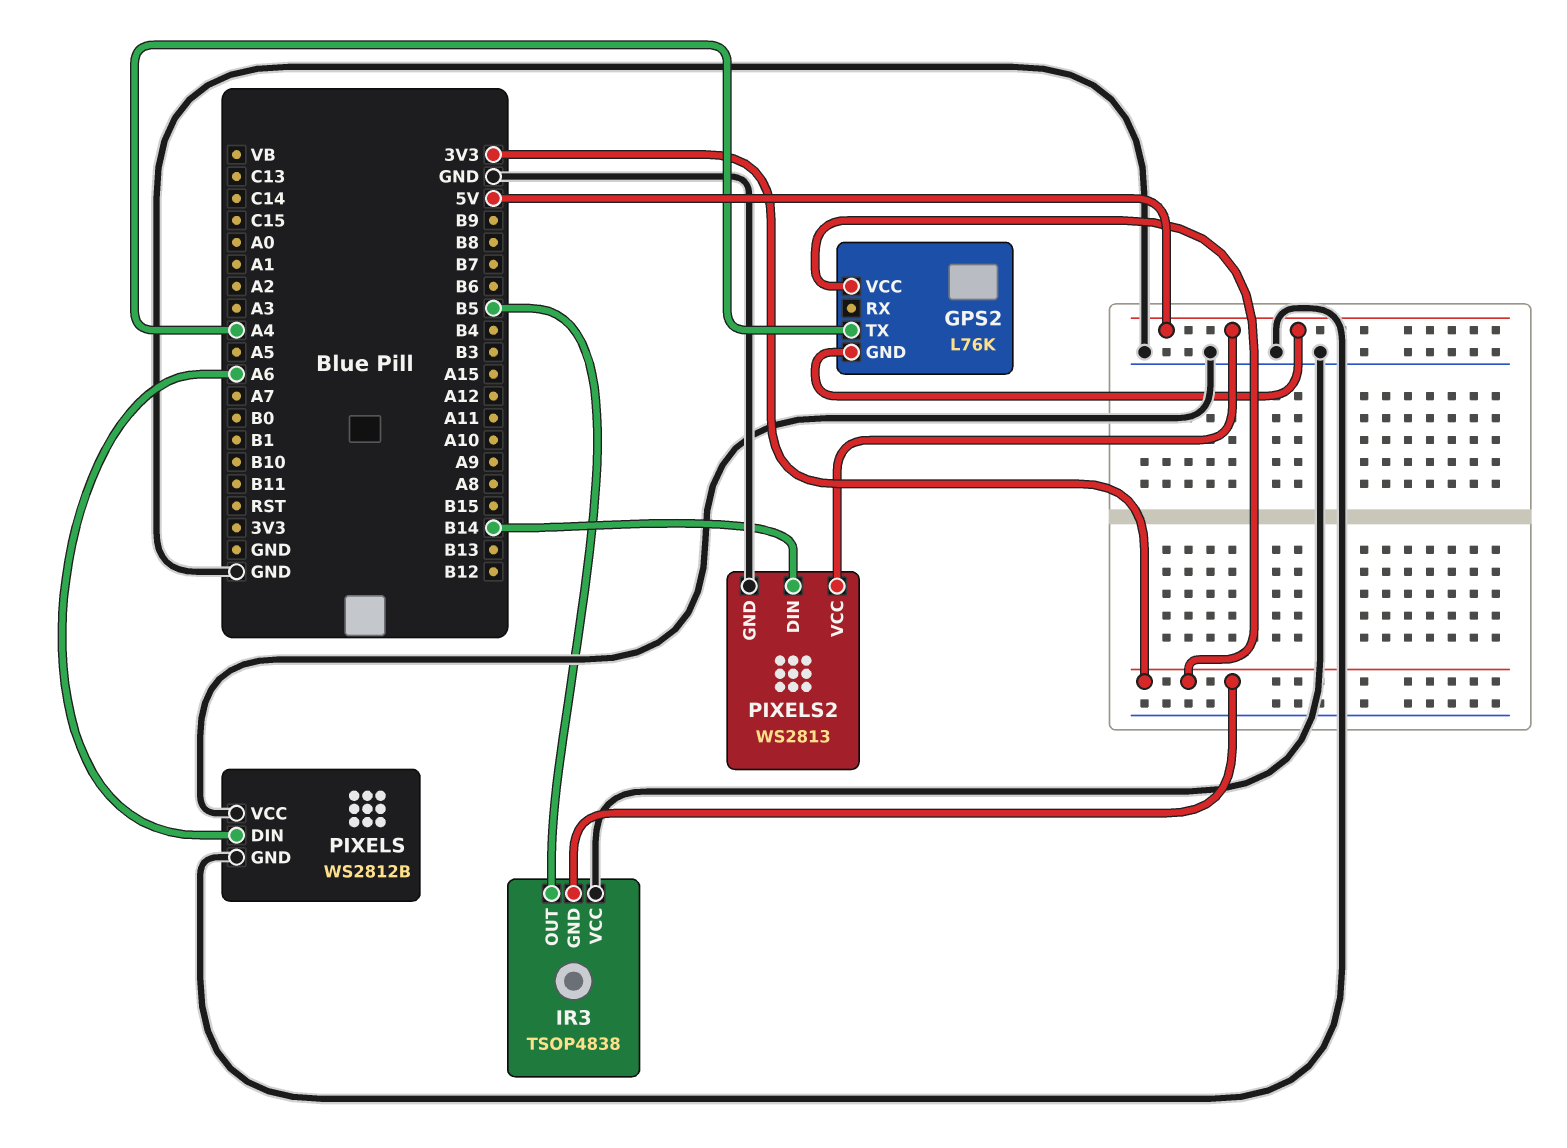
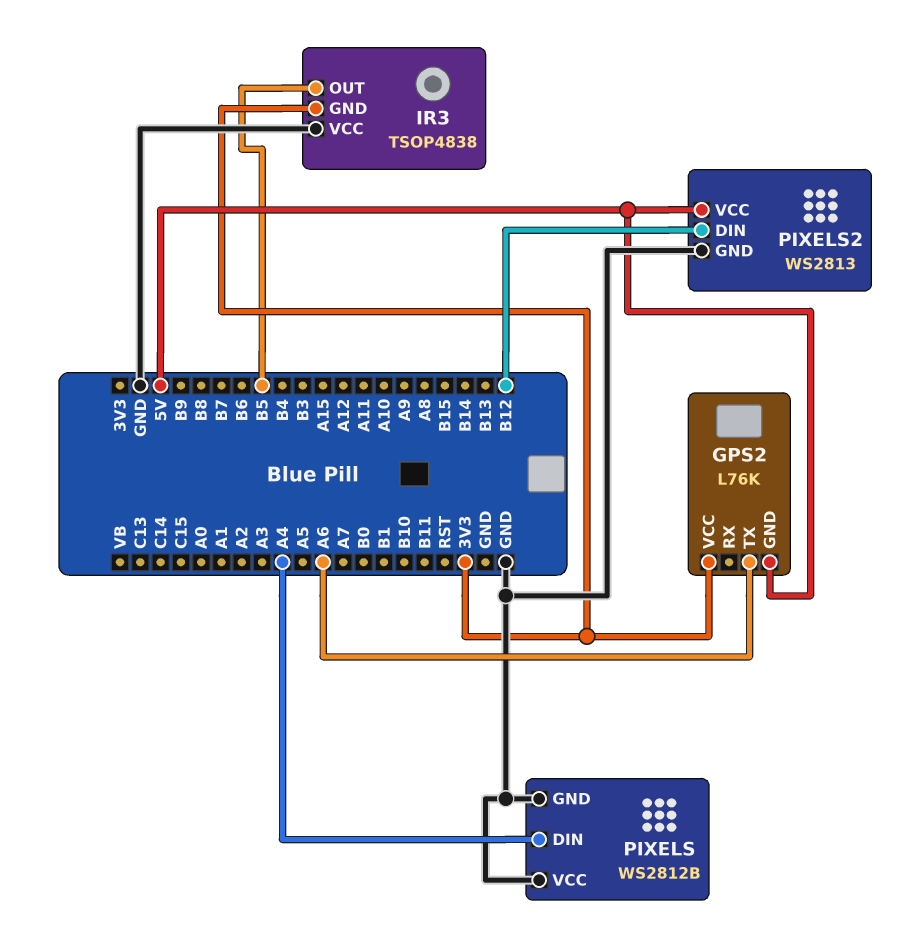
GPS2 pin TX: A4 -> A6
PIXELS pin DIN: A6 -> A4
PIXELS2 pin DIN: B14 -> B12

